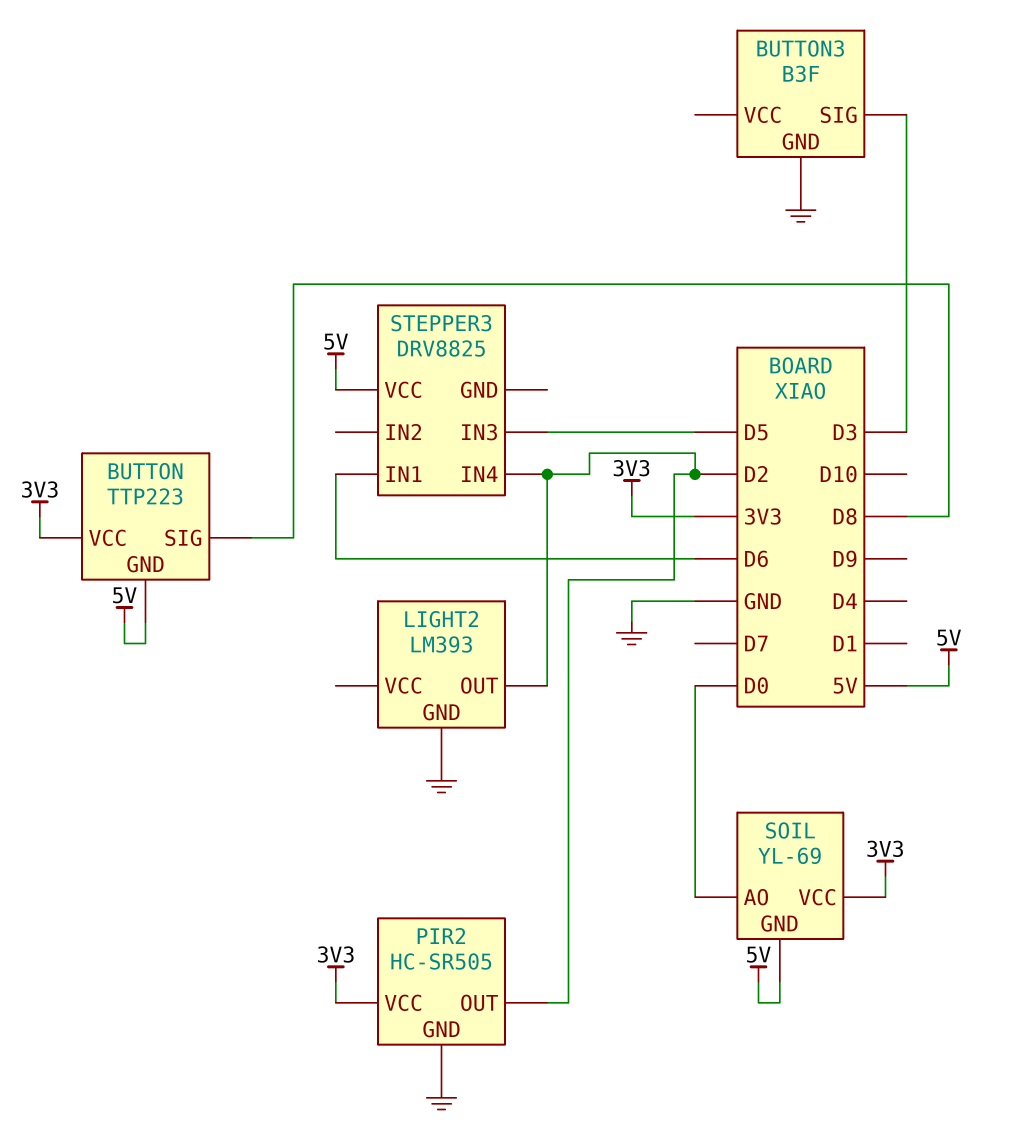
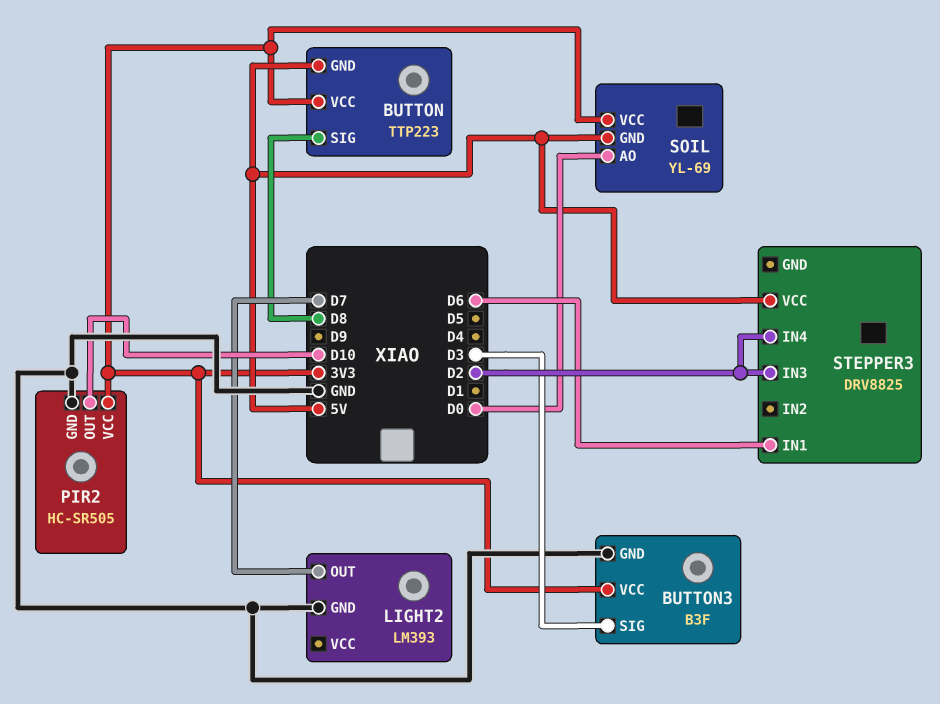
BUTTON3 pin VCC: none -> 3V3
LIGHT2 pin OUT: D2 -> D7
PIR2 pin OUT: D2 -> D10
STEPPER3 pin IN3: D5 -> D2

